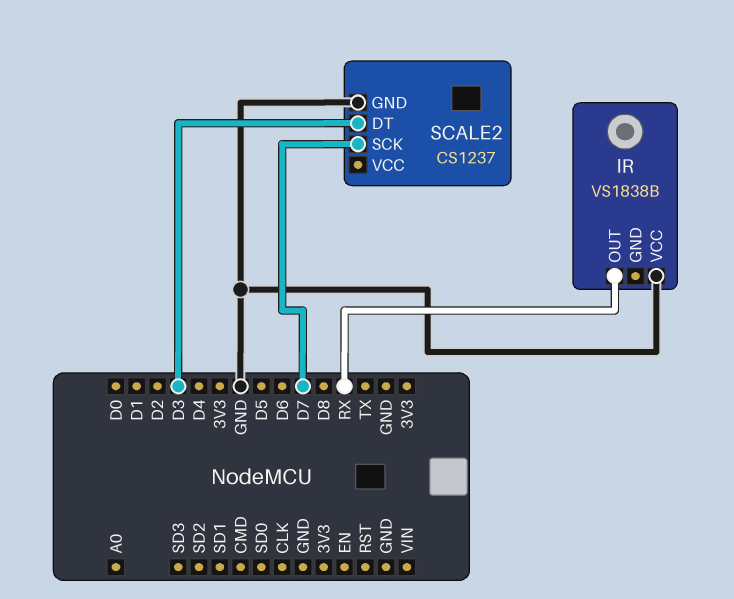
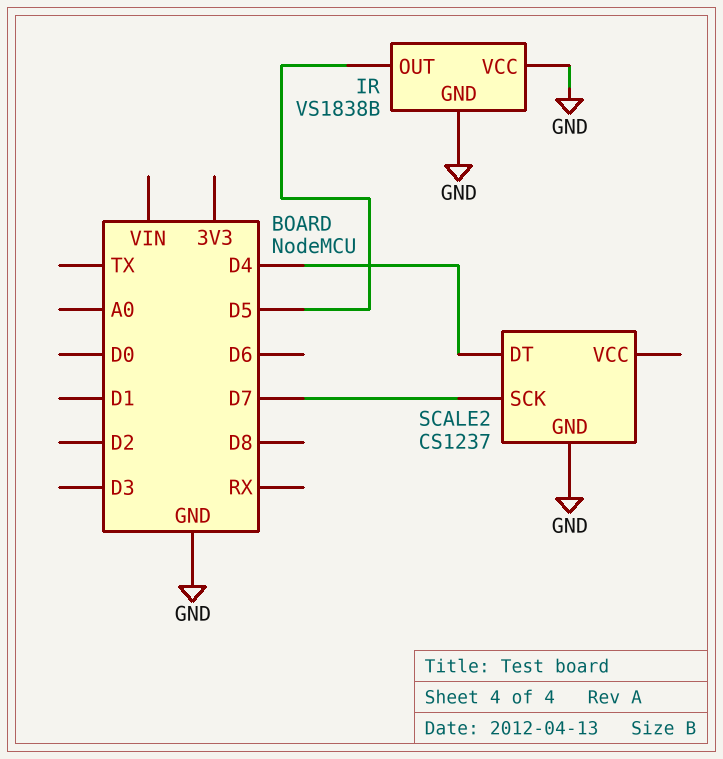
IR pin GND: none -> GND
IR pin OUT: RX -> D5
SCALE2 pin DT: D3 -> D4

